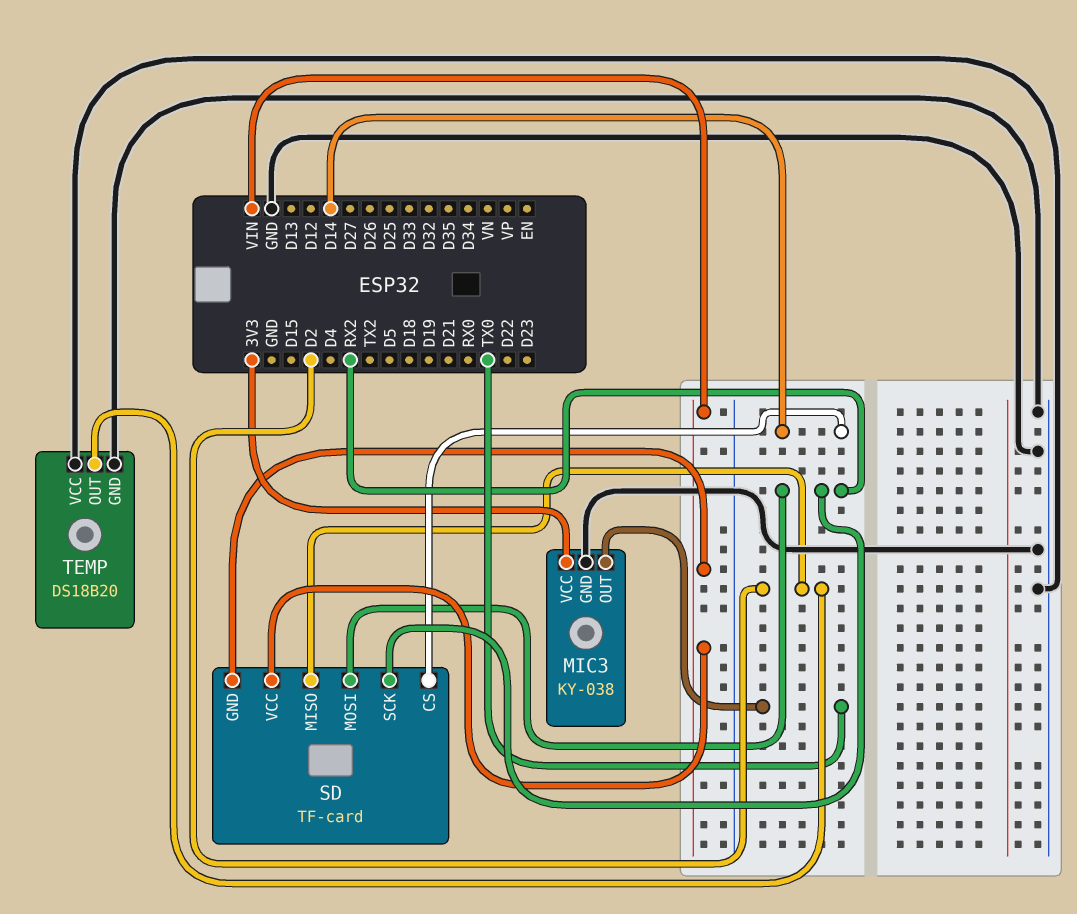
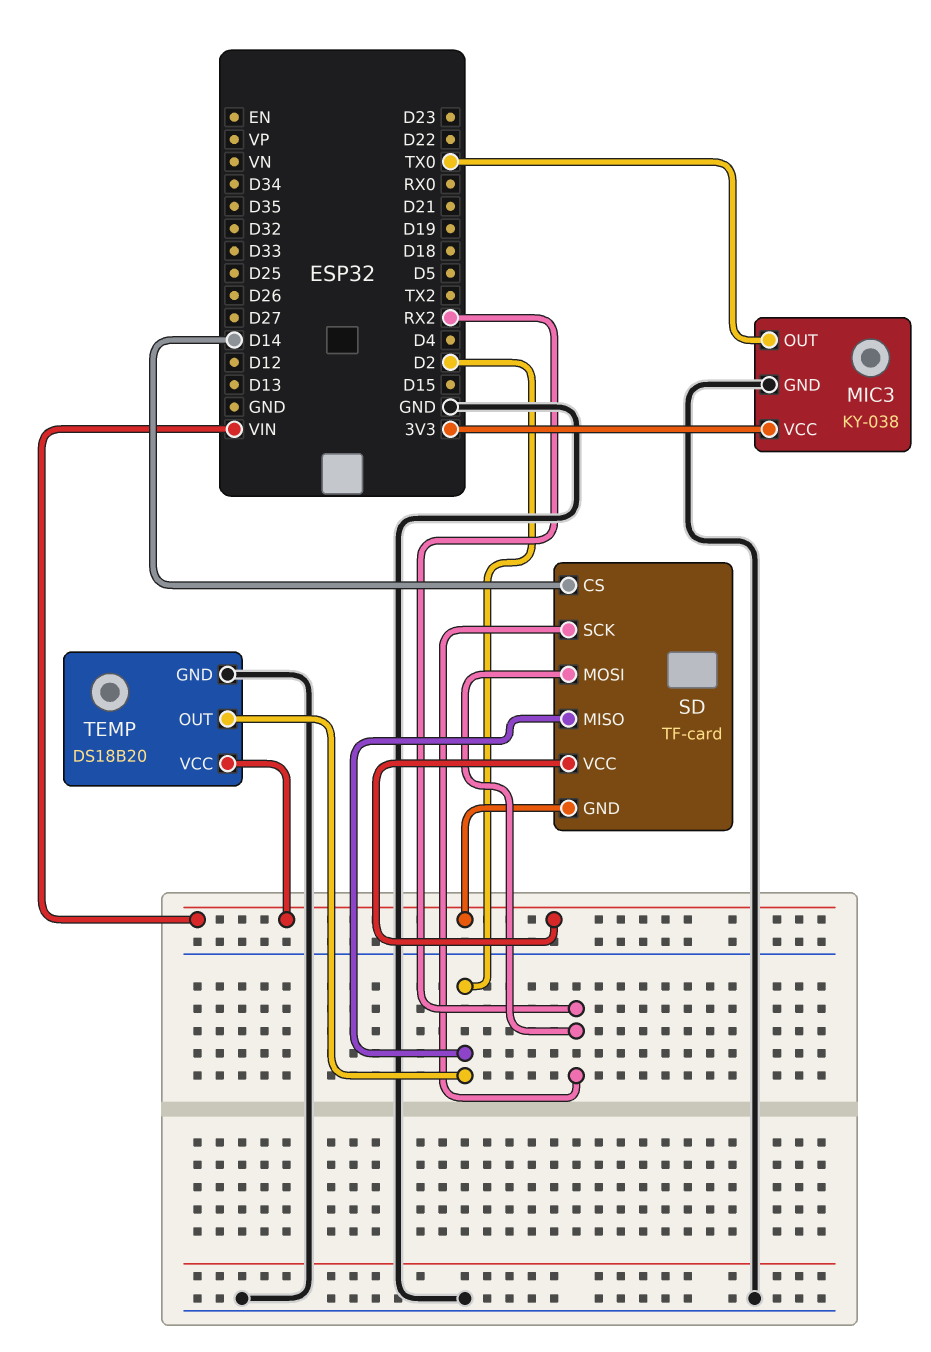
TEMP pin VCC: GND -> VIN

